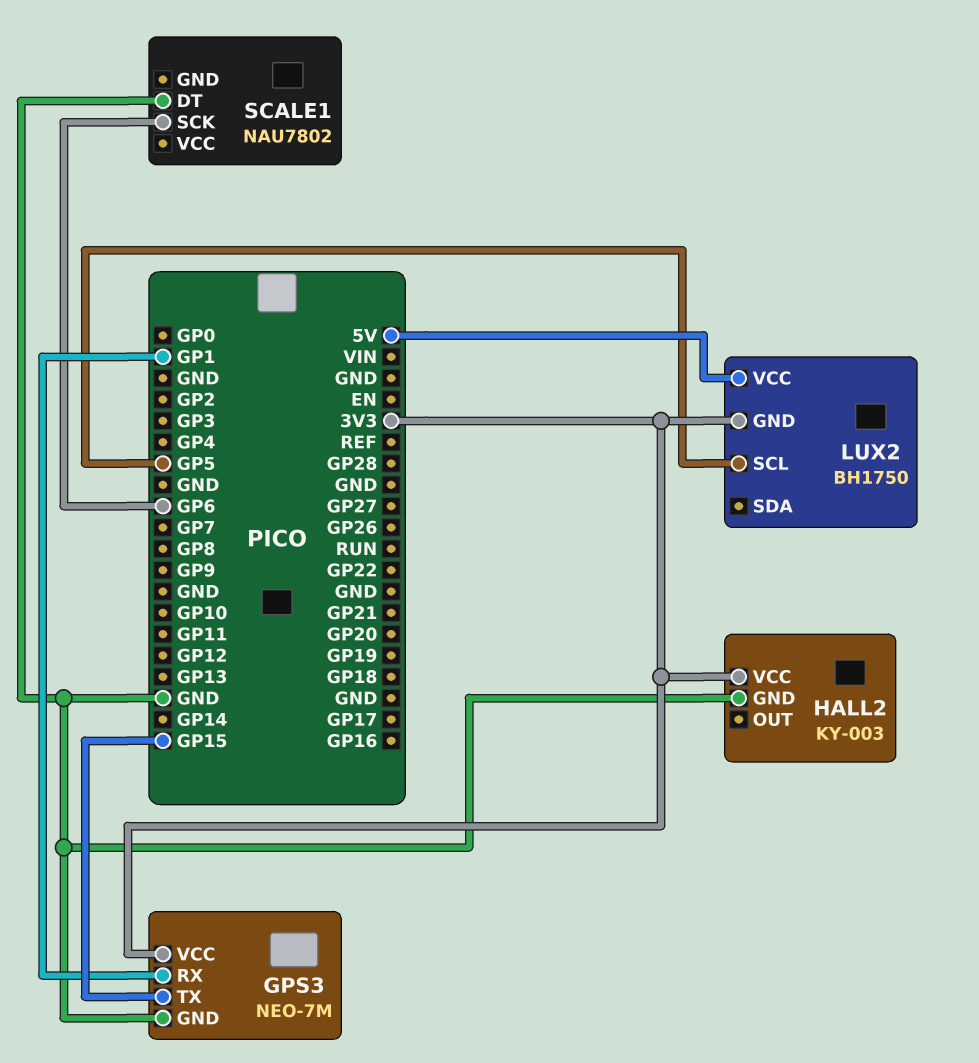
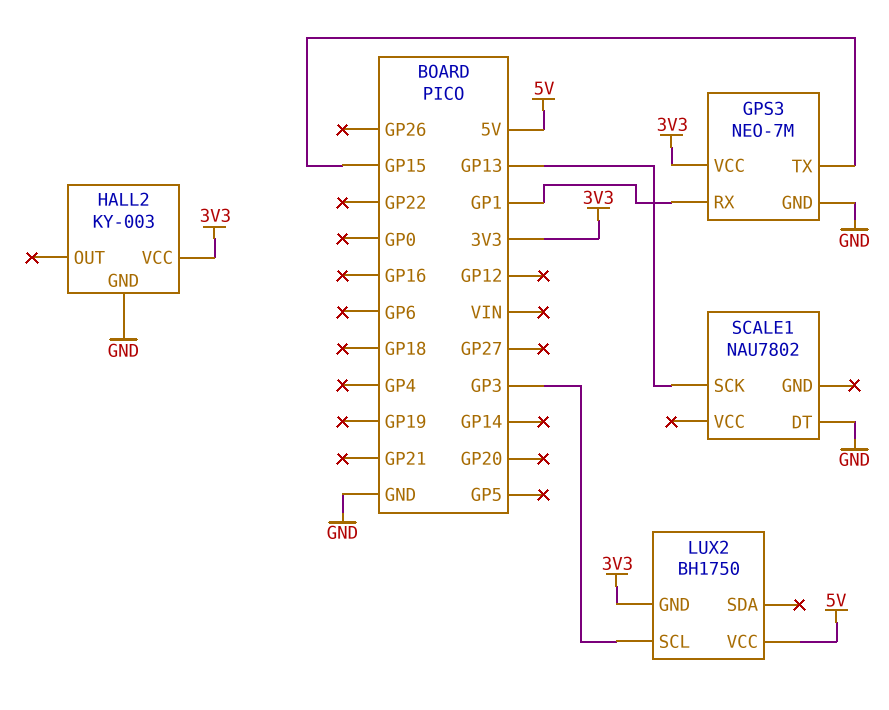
LUX2 pin SCL: GP5 -> GP3
SCALE1 pin SCK: GP6 -> GP13

